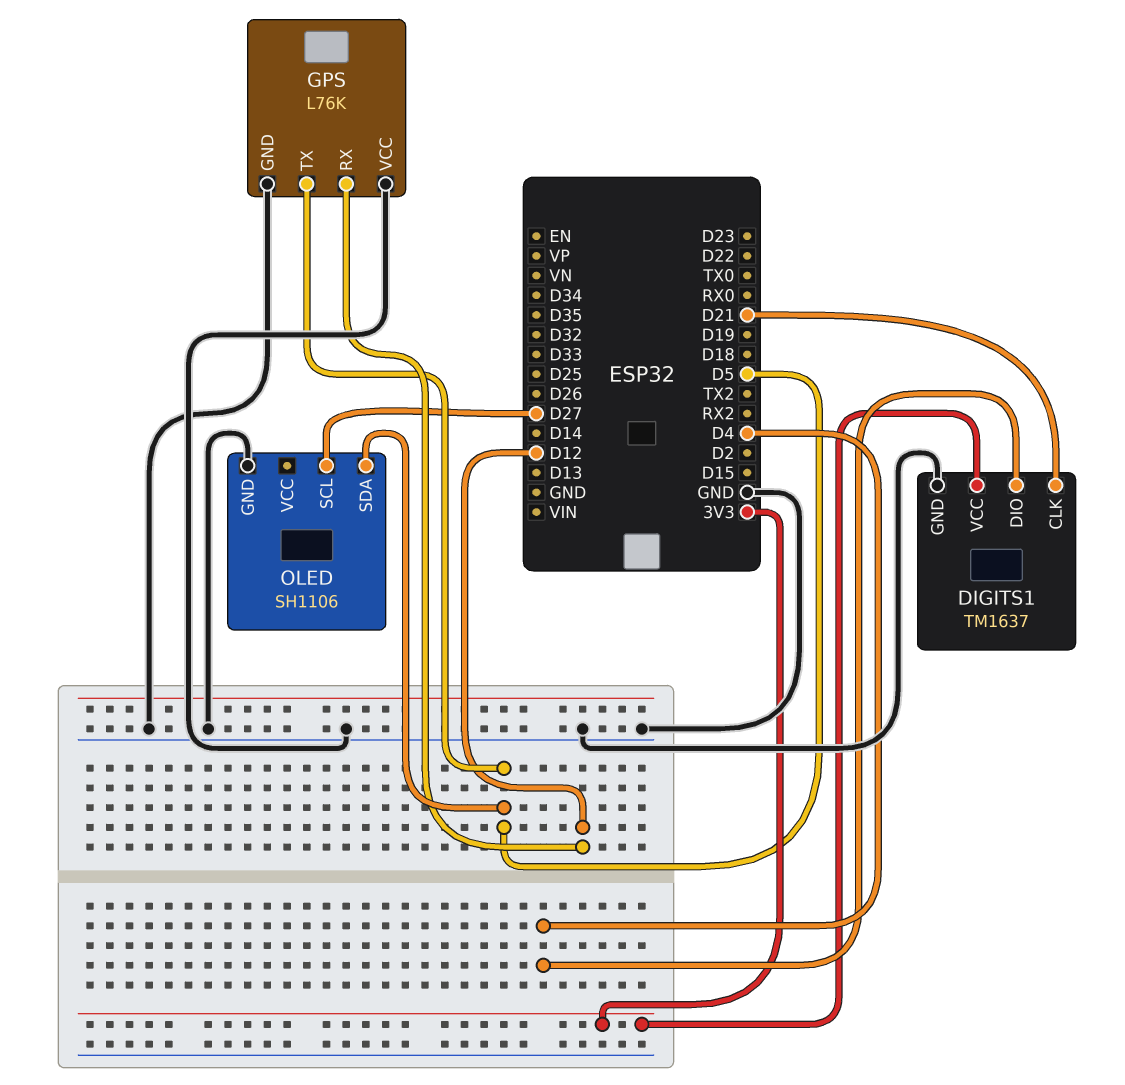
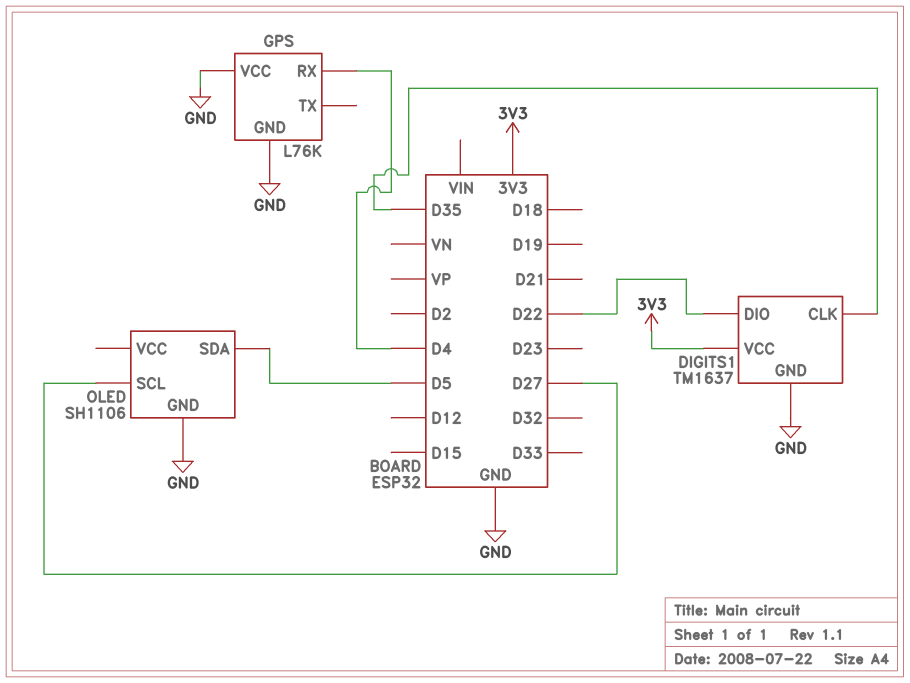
DIGITS1 pin CLK: D21 -> D35
DIGITS1 pin DIO: D4 -> D22
GPS pin RX: D12 -> D4
GPS pin TX: D5 -> none

